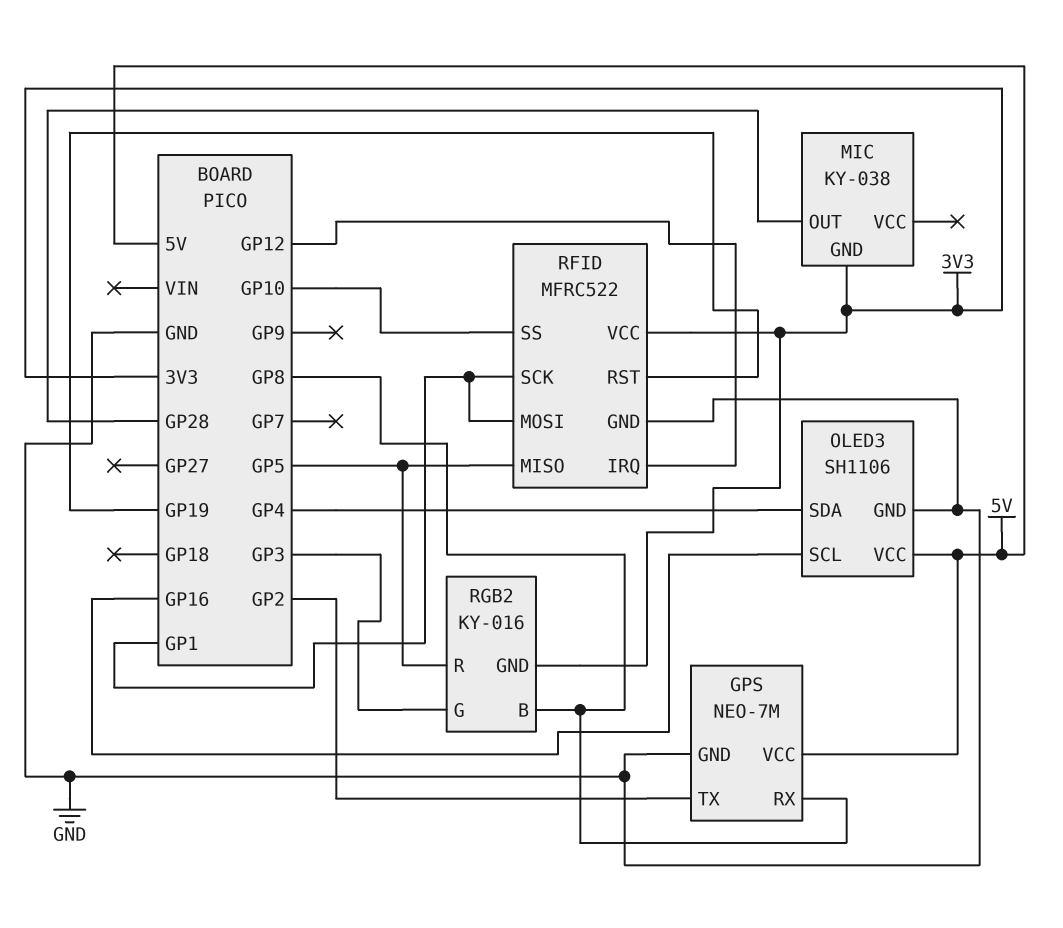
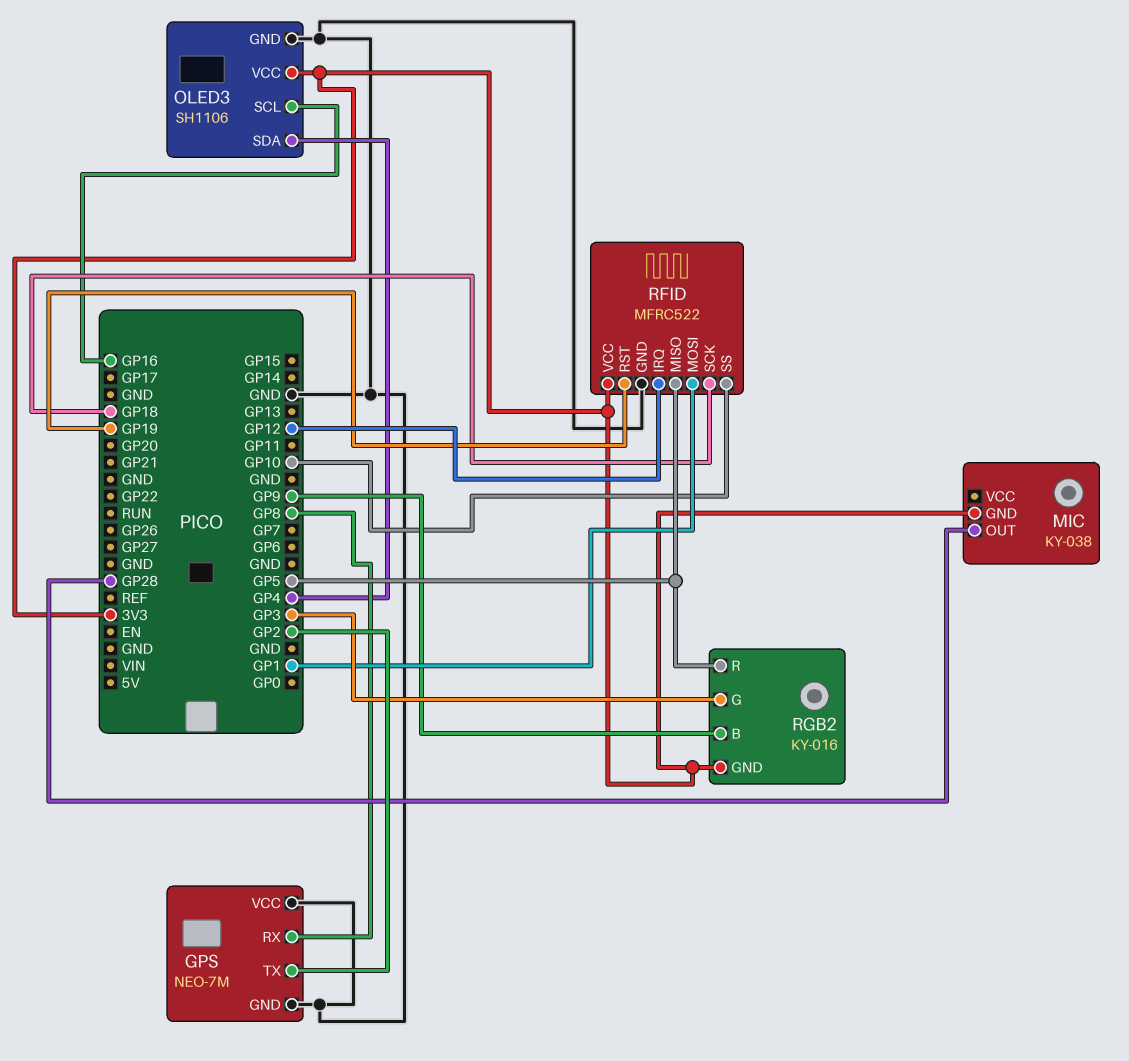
GPS pin VCC: 5V -> GND
OLED3 pin VCC: 5V -> 3V3
RFID pin SCK: GP1 -> GP18
RGB2 pin B: GP8 -> GP9

